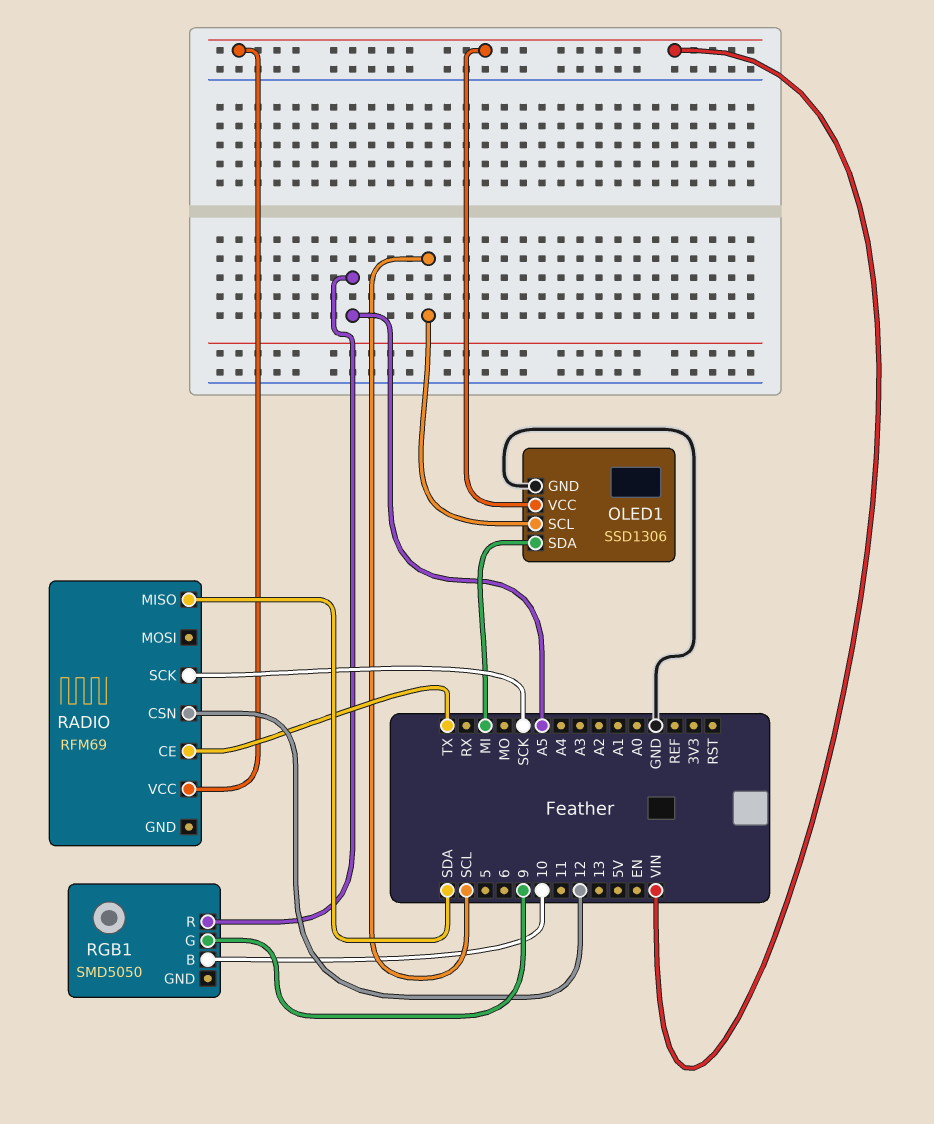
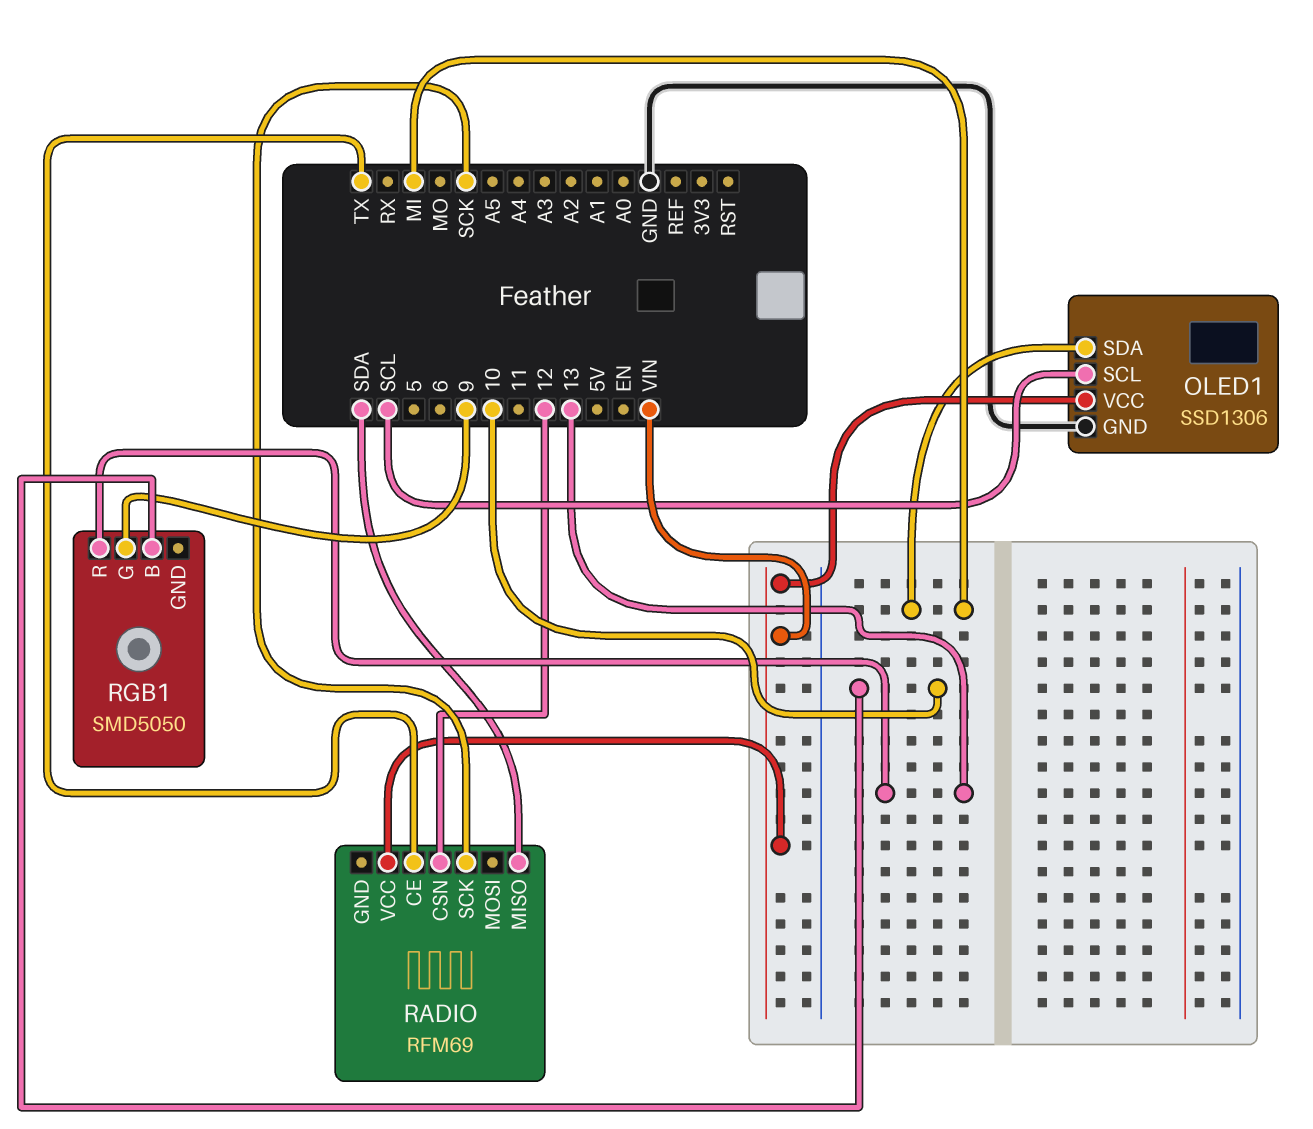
RGB1 pin R: A5 -> 13

